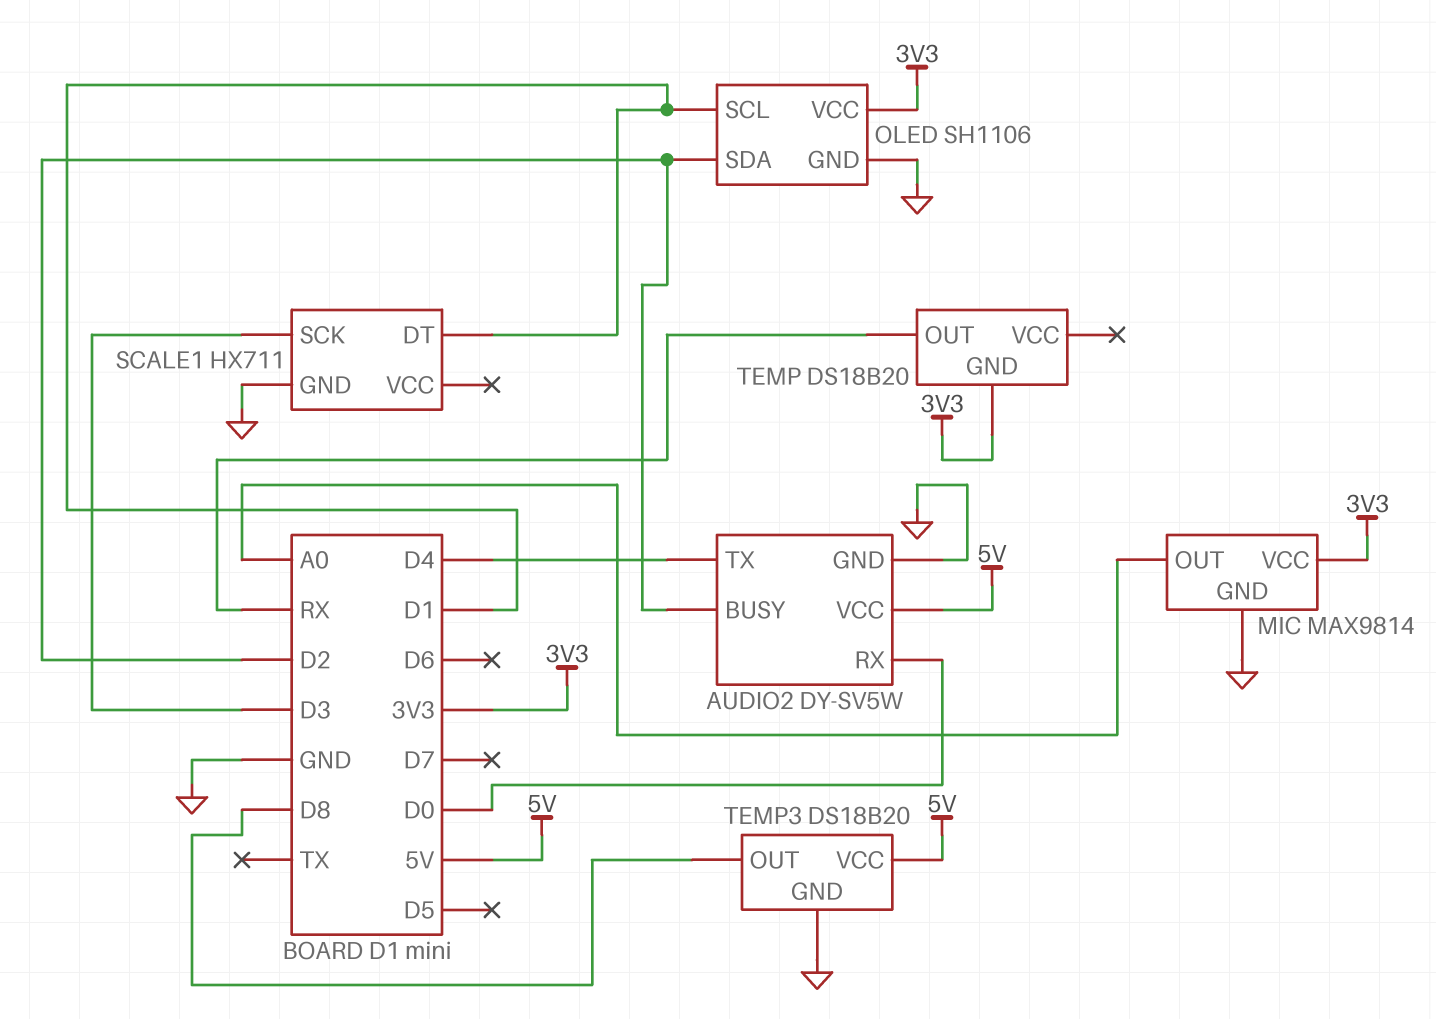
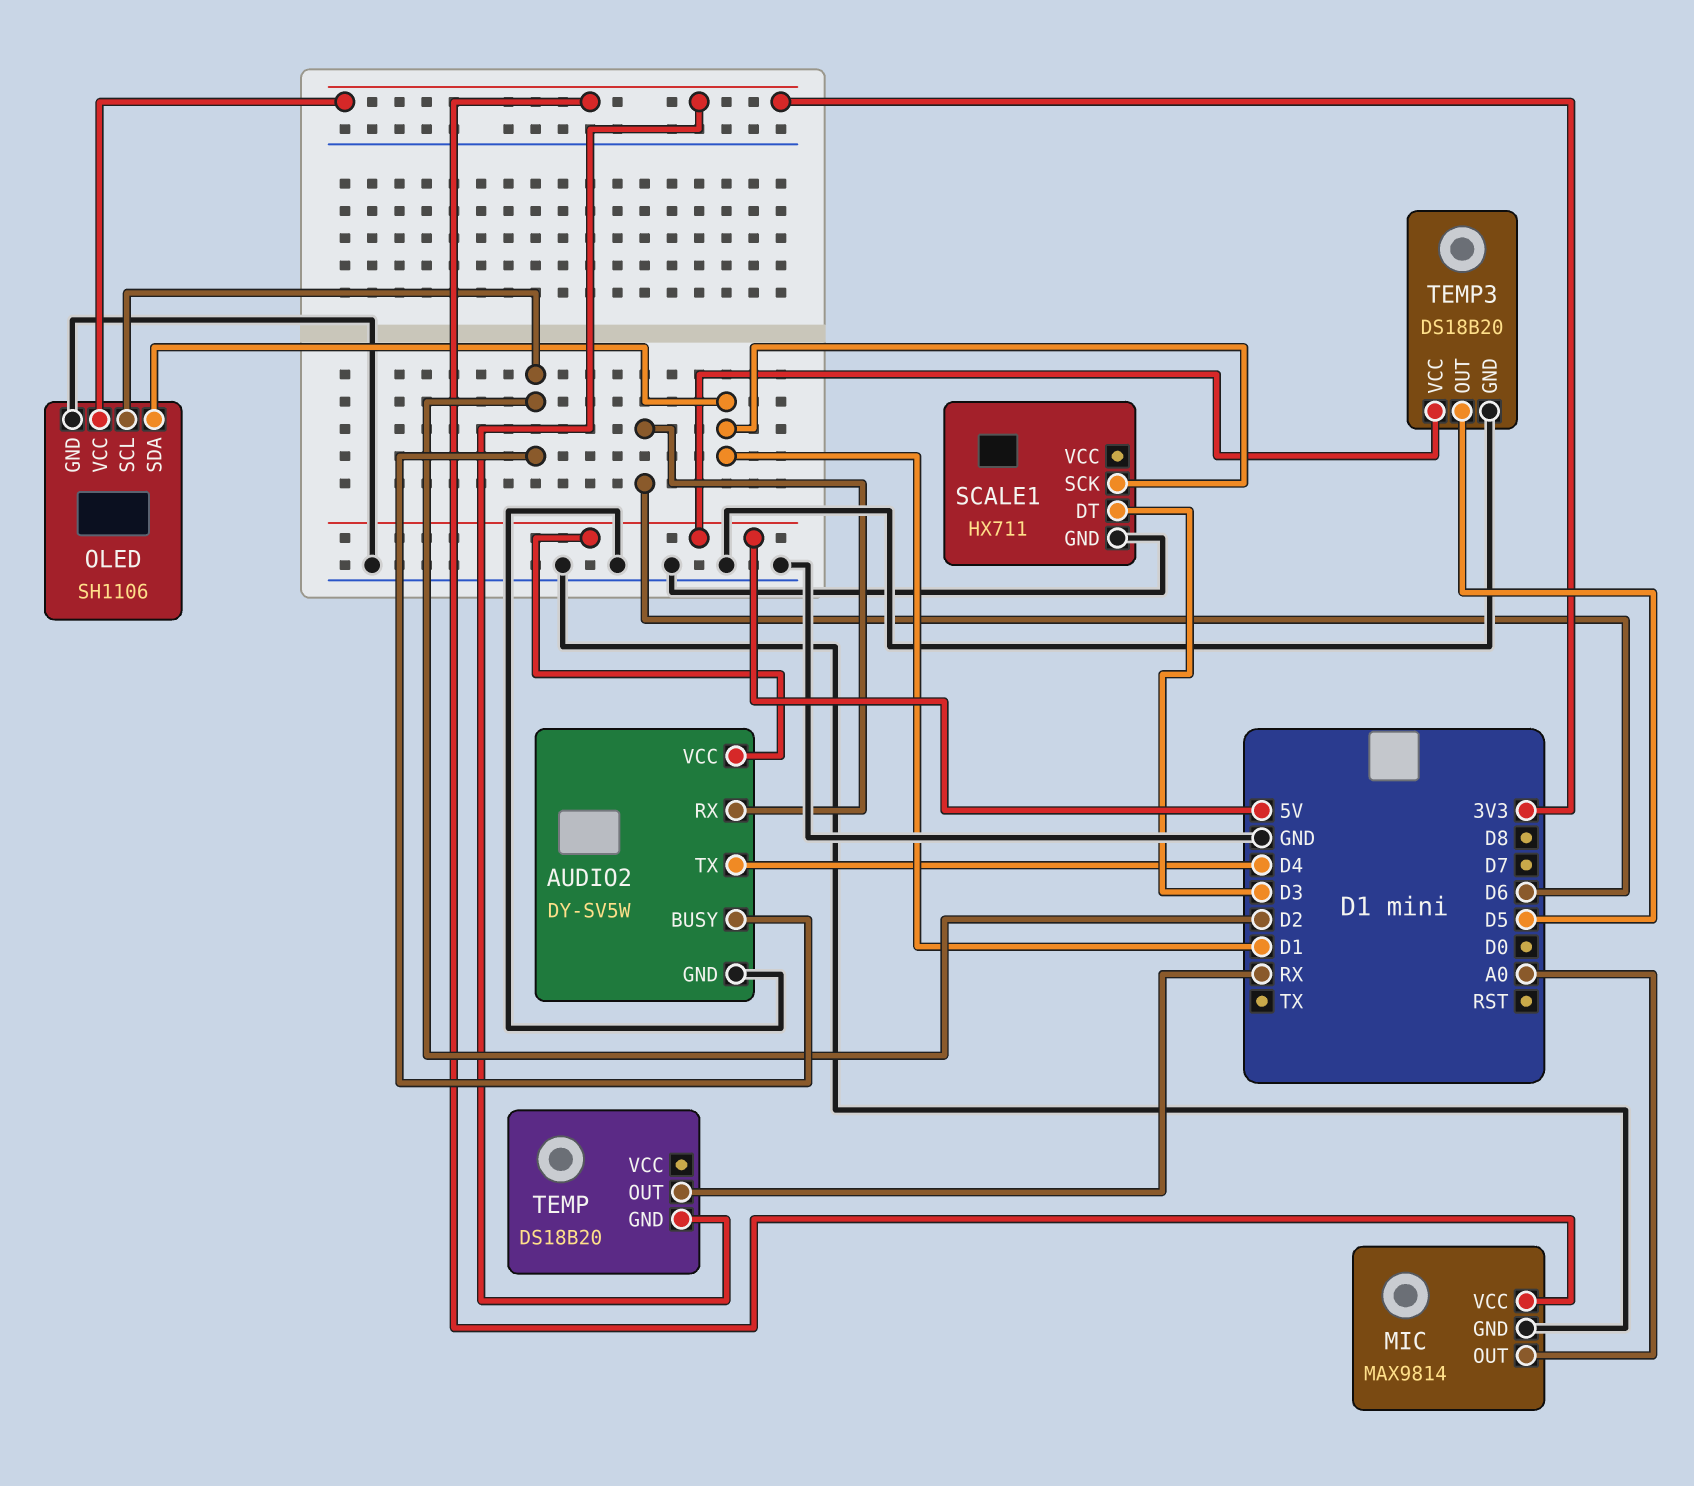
AUDIO2 pin RX: D0 -> D6
OLED pin SCL: D1 -> D2
OLED pin SDA: D2 -> D1
SCALE1 pin DT: D1 -> D3
SCALE1 pin SCK: D3 -> D1
TEMP3 pin OUT: D8 -> D5

